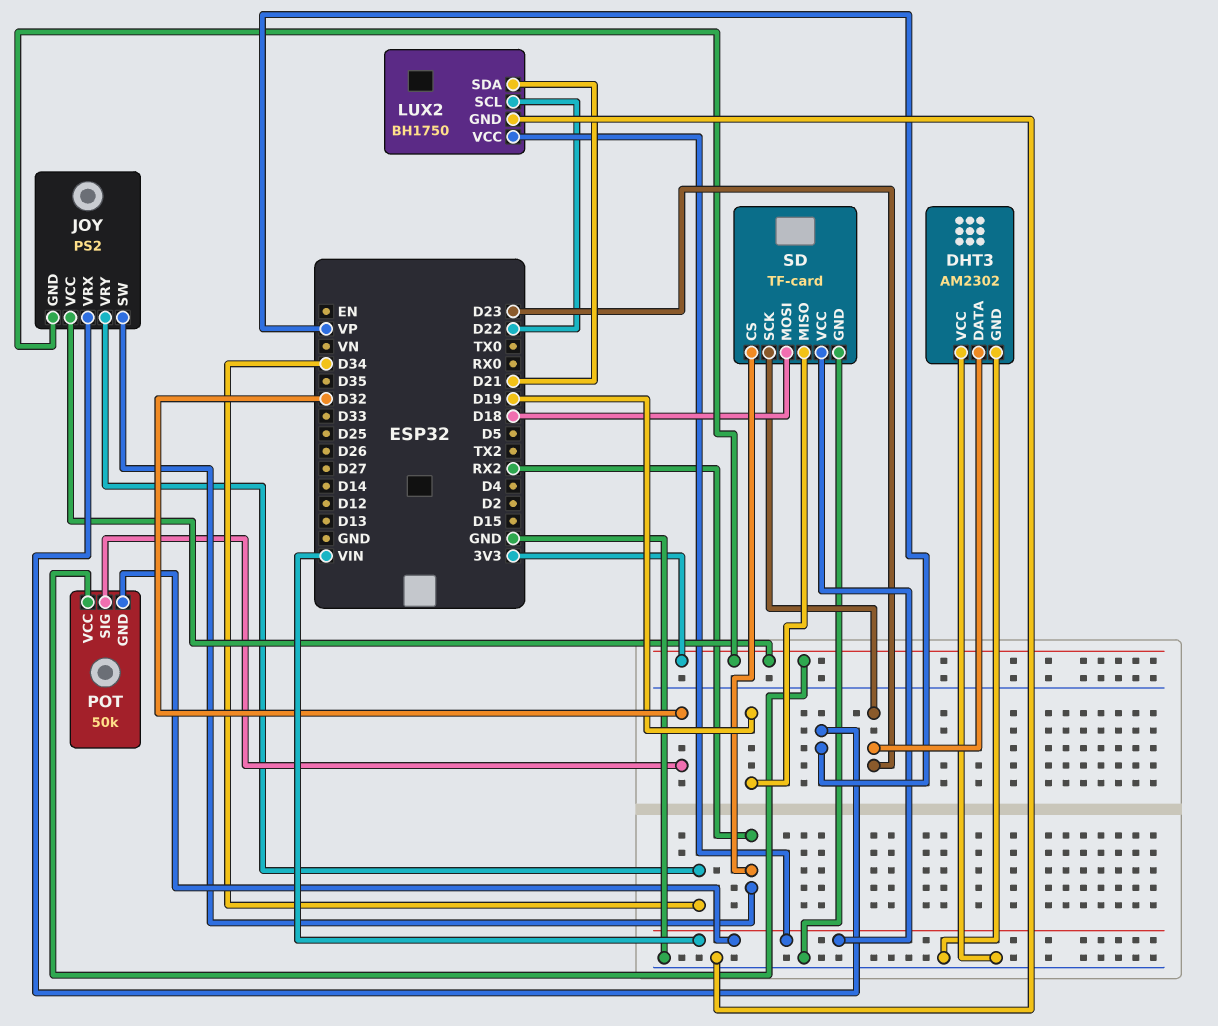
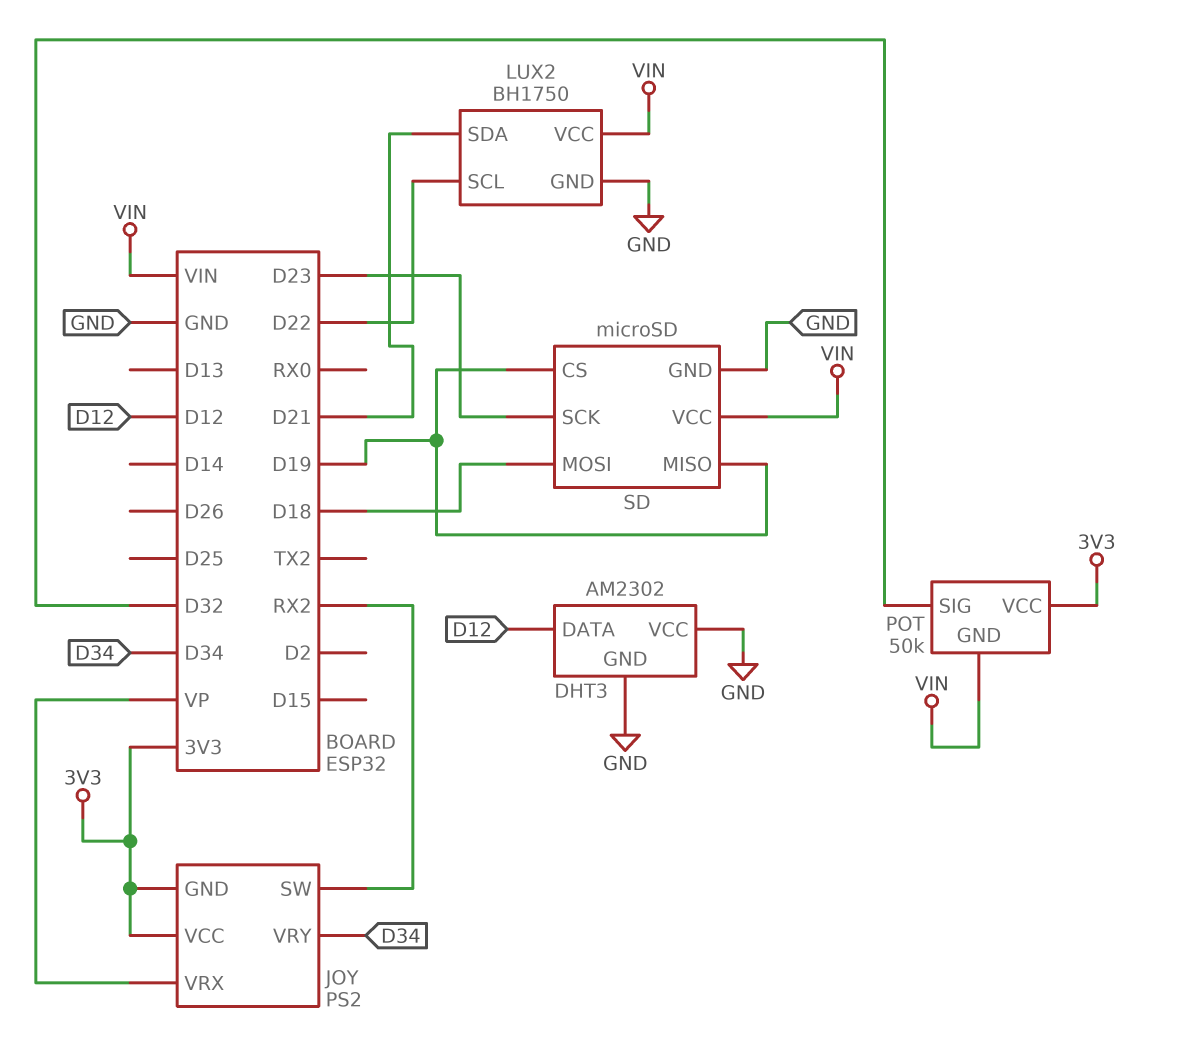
DHT3 pin DATA: D23 -> D12
SD: TF-card -> microSD
SD pin CS: RX2 -> D19

